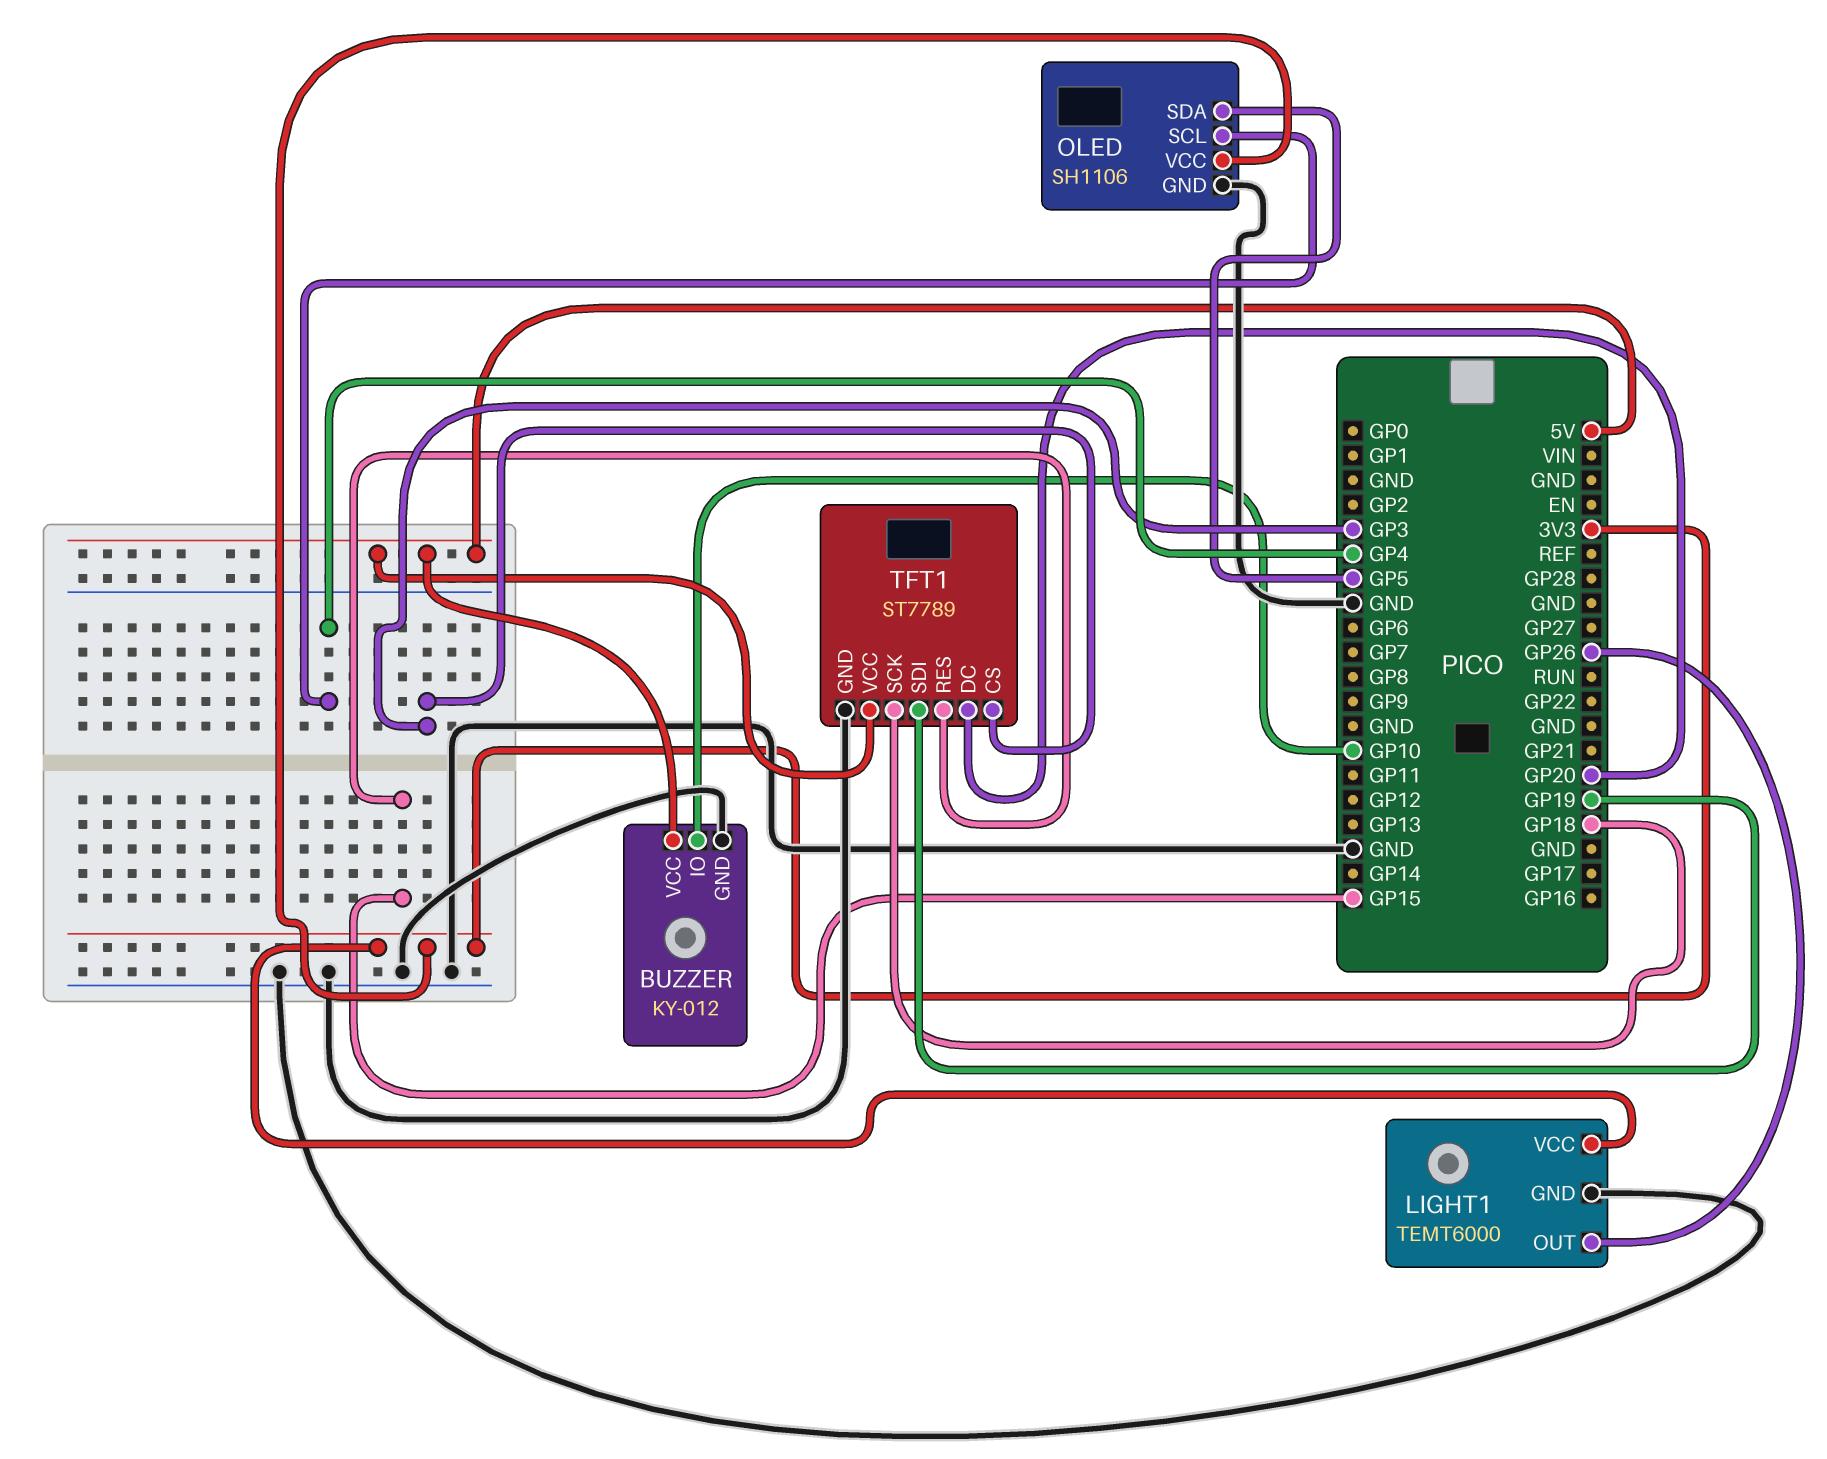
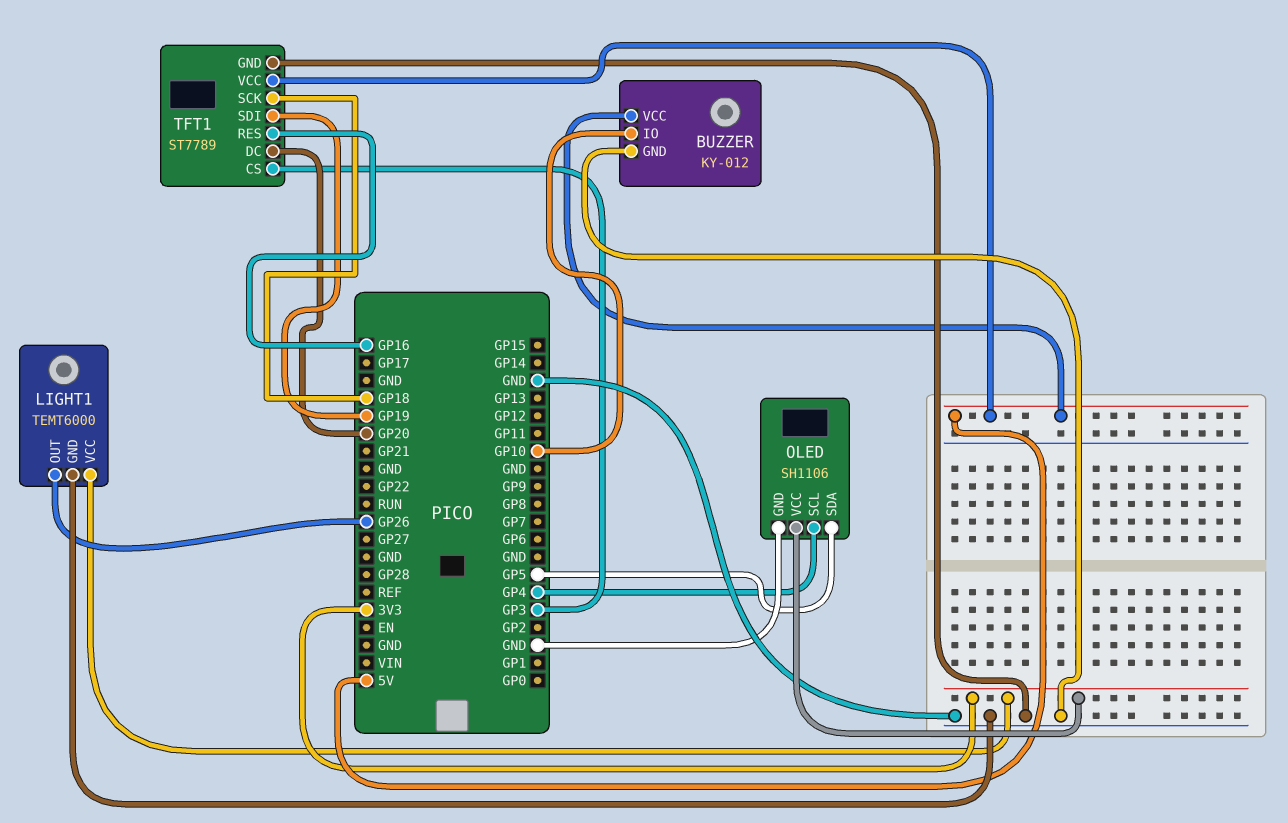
TFT1 pin RES: GP15 -> GP16

